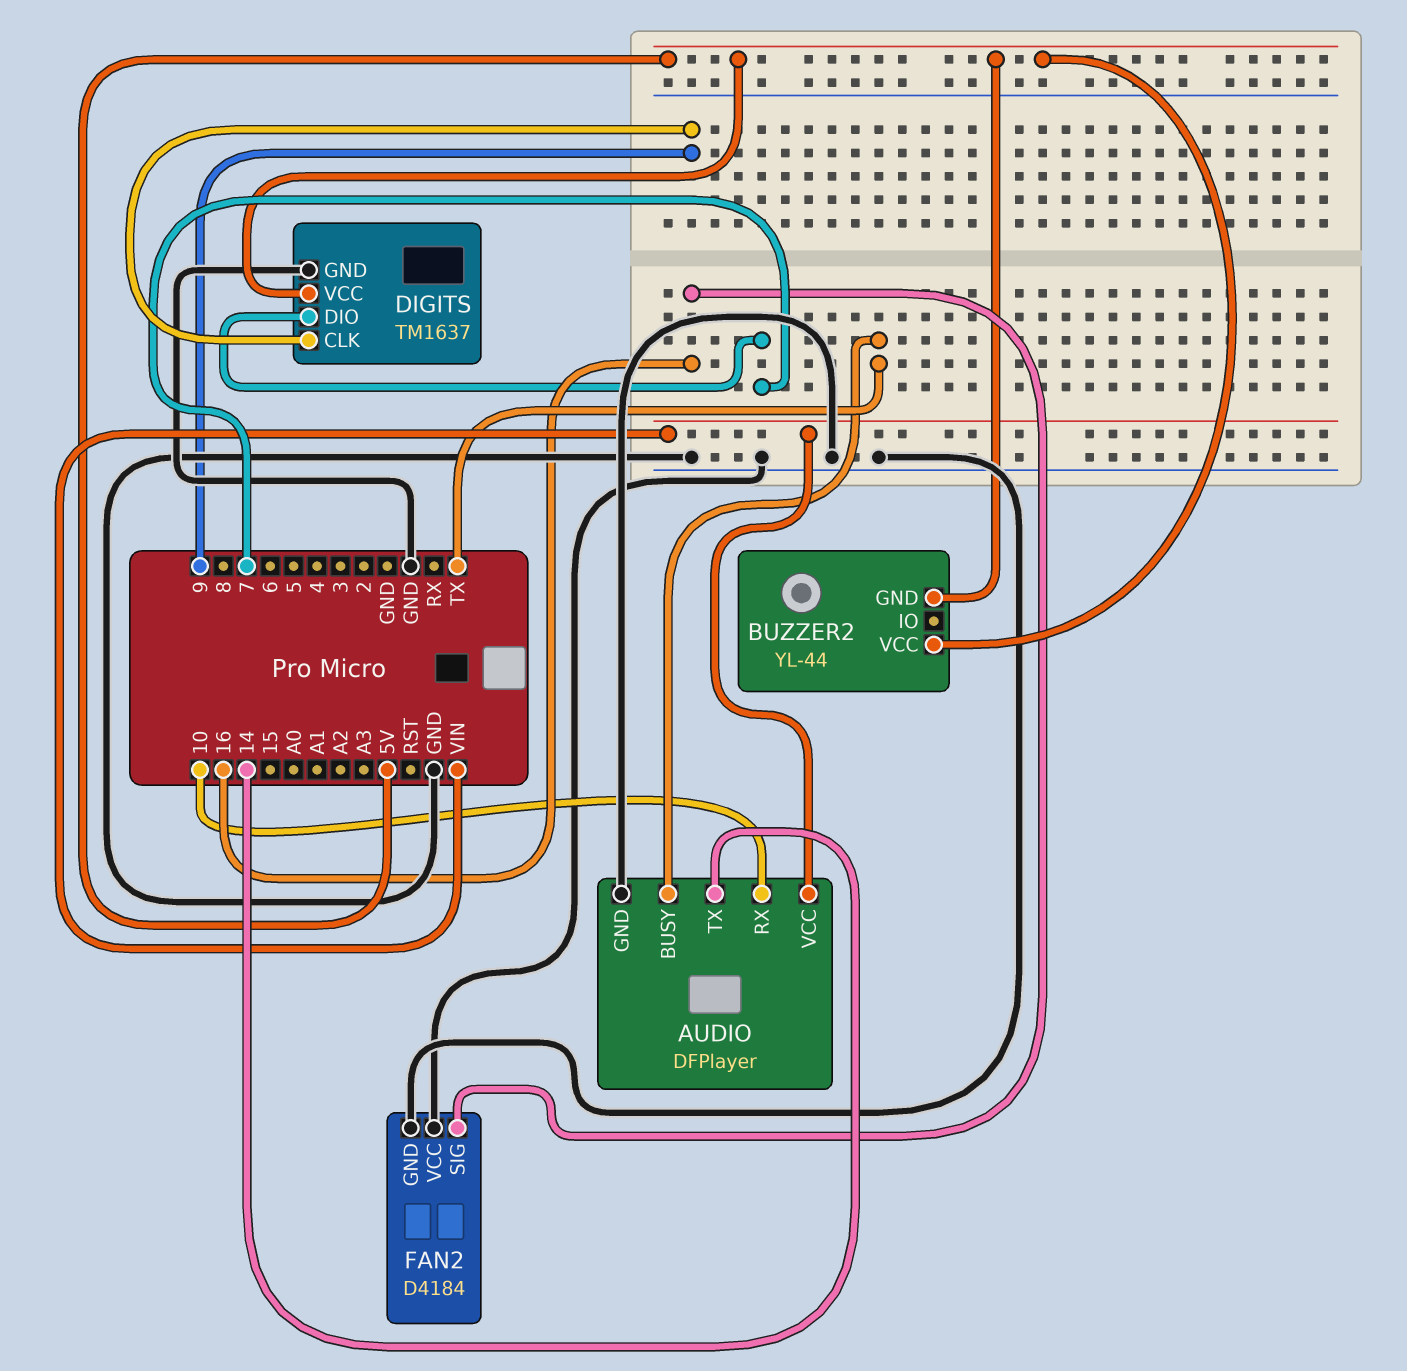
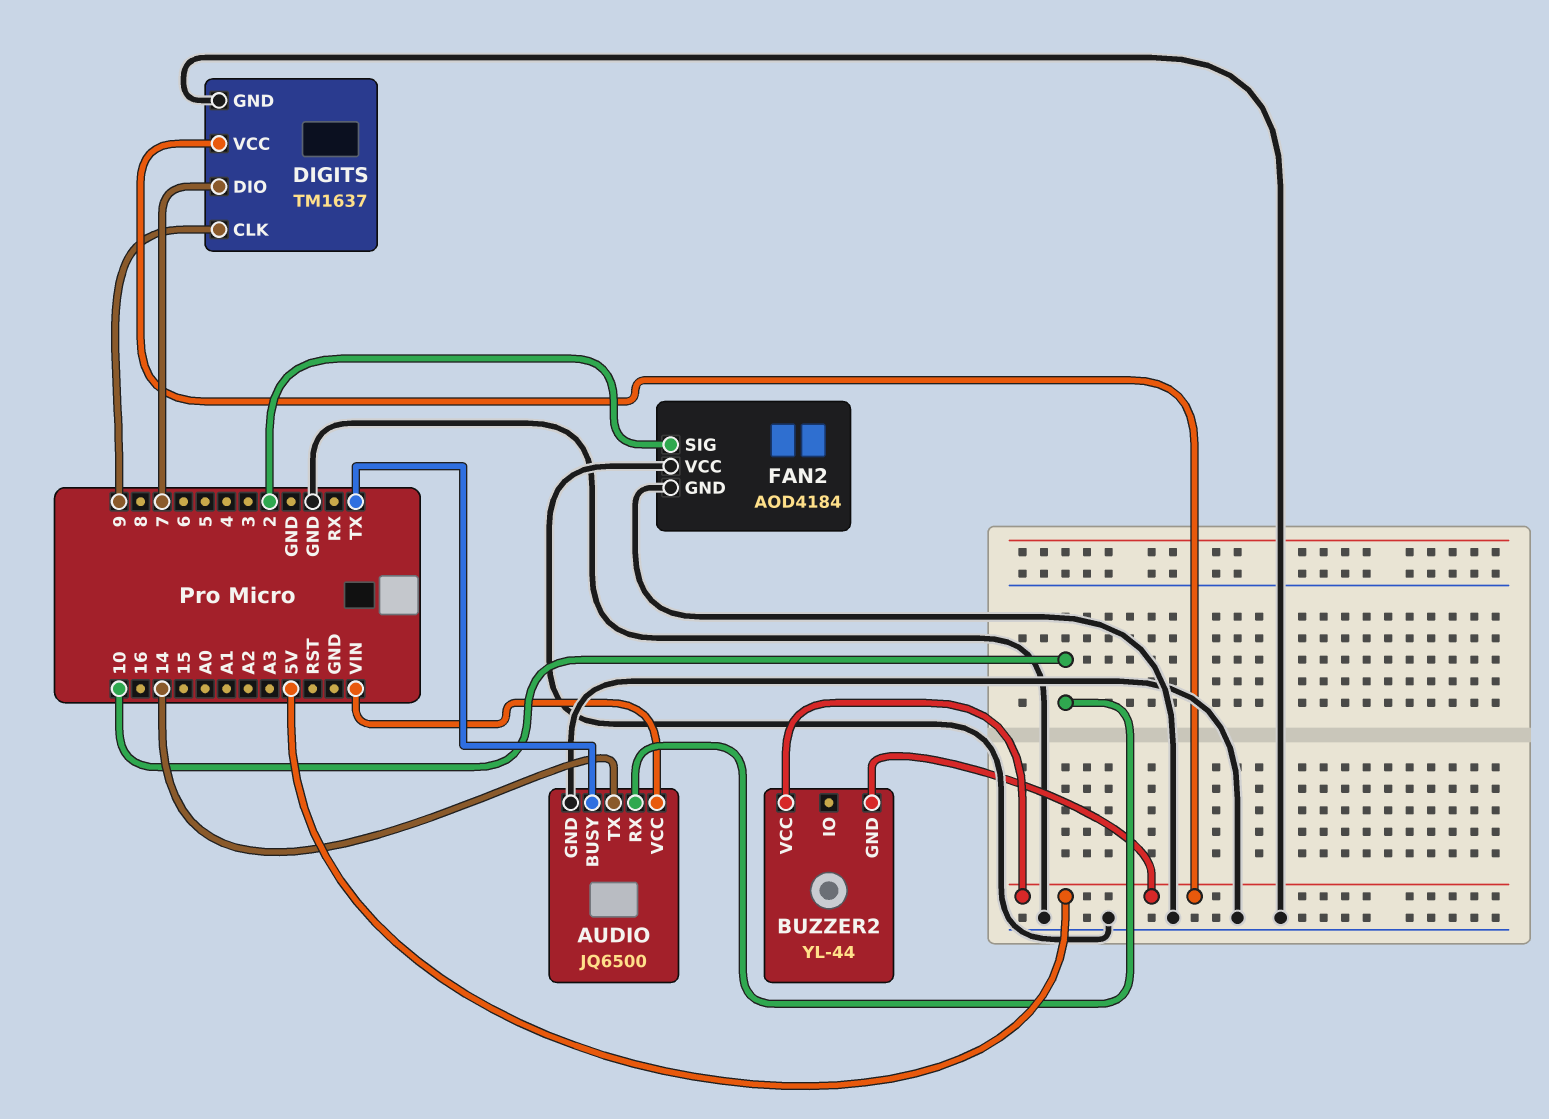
AUDIO: DFPlayer -> JQ6500
FAN2: D4184 -> AOD4184
FAN2 pin SIG: 16 -> 2

